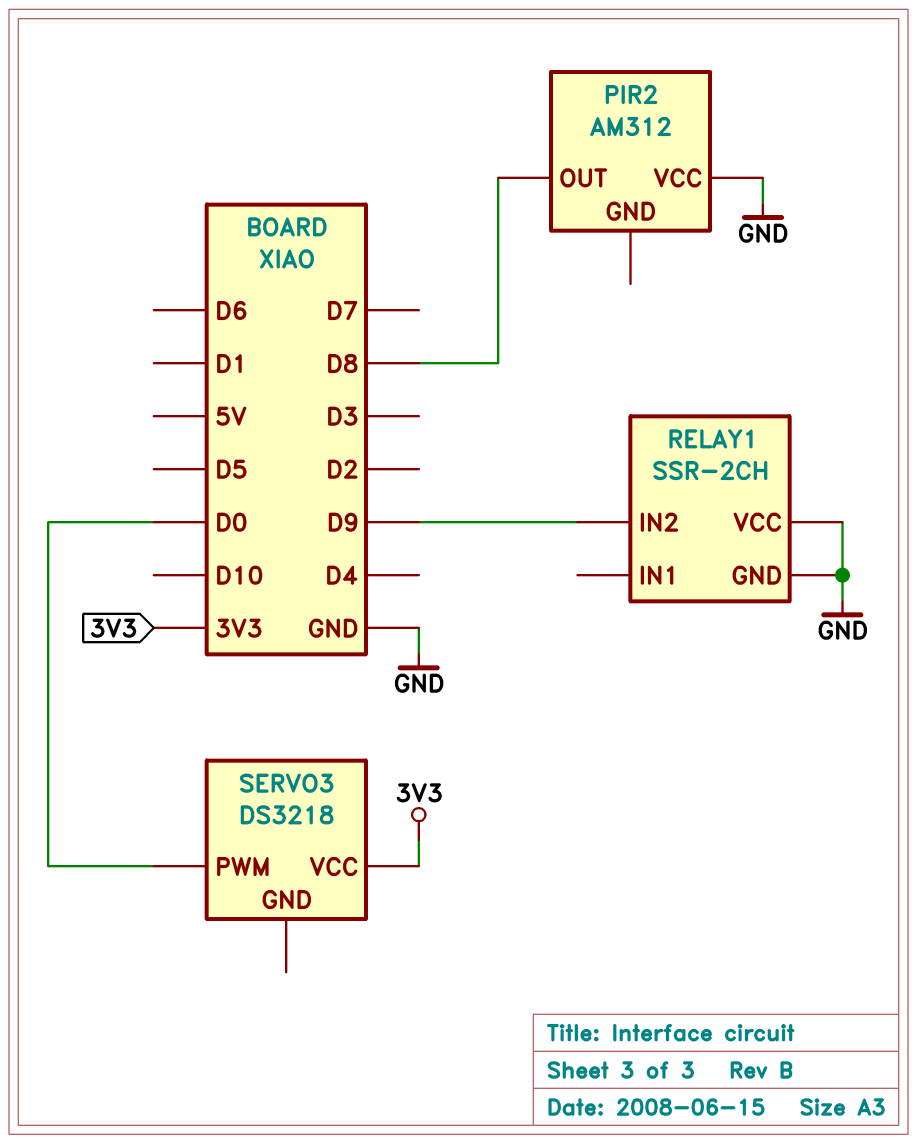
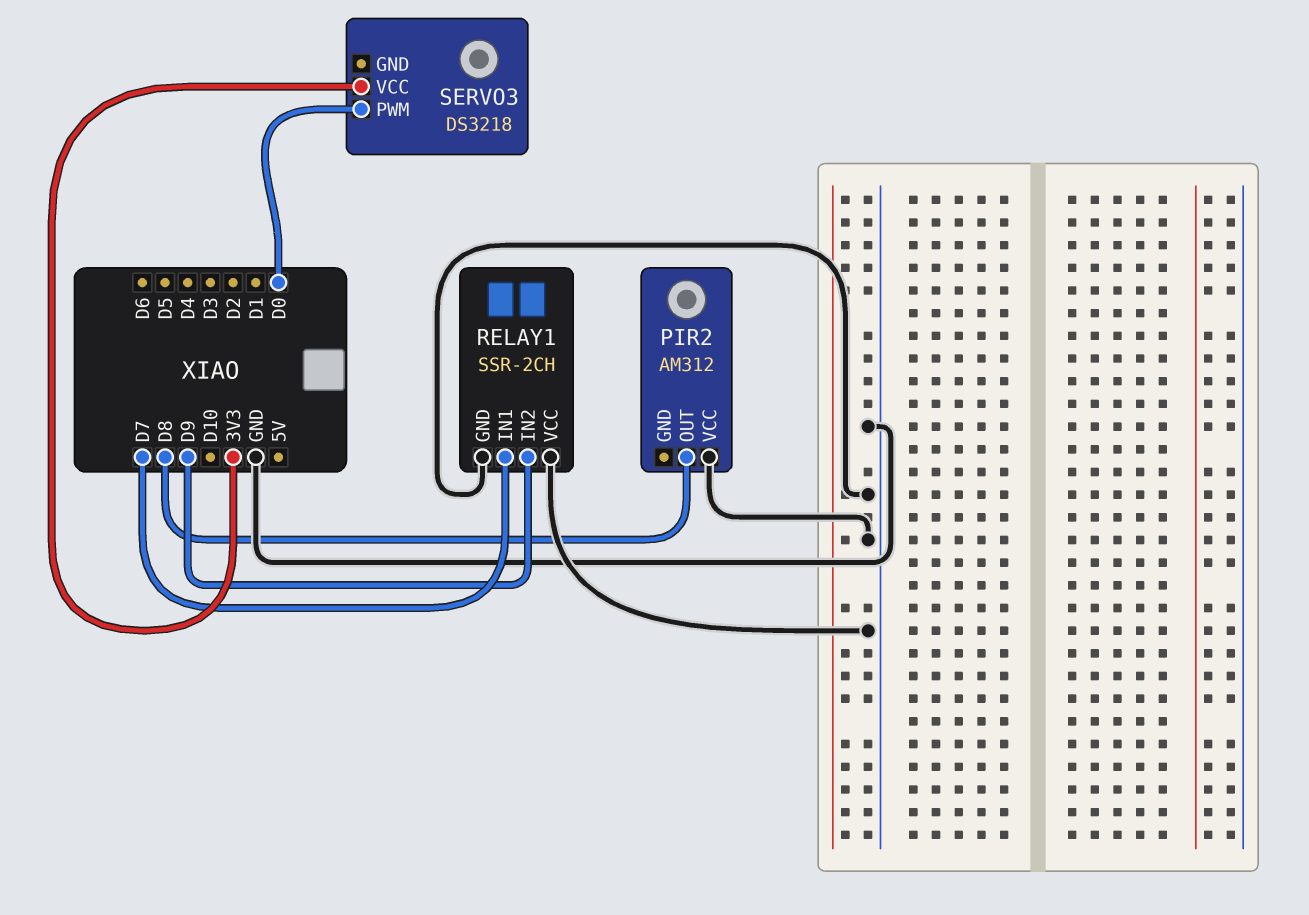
RELAY1 pin IN1: none -> D7

